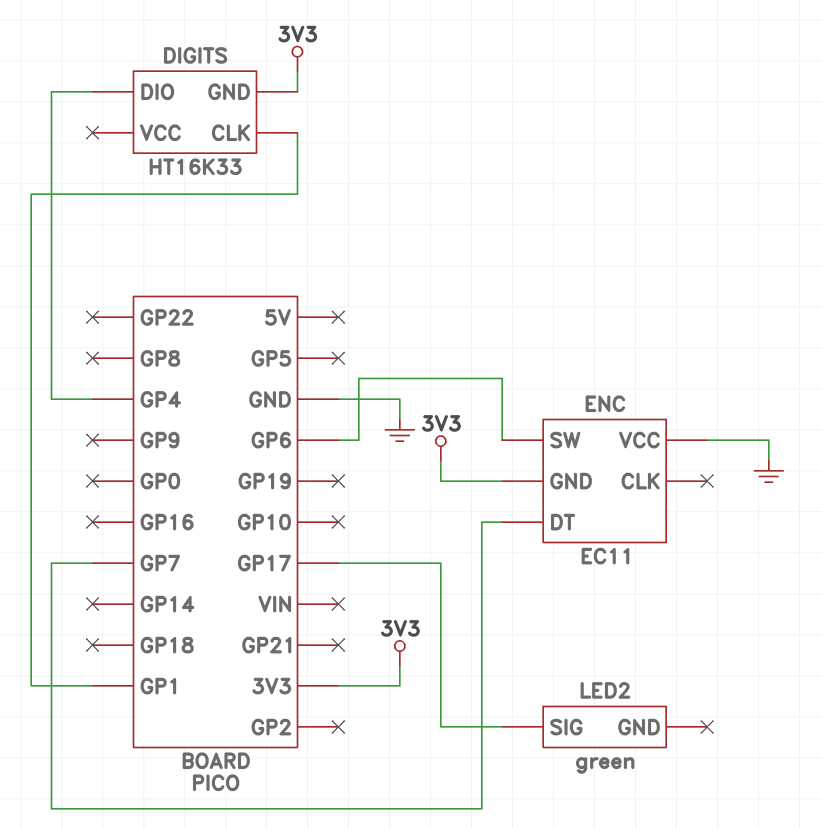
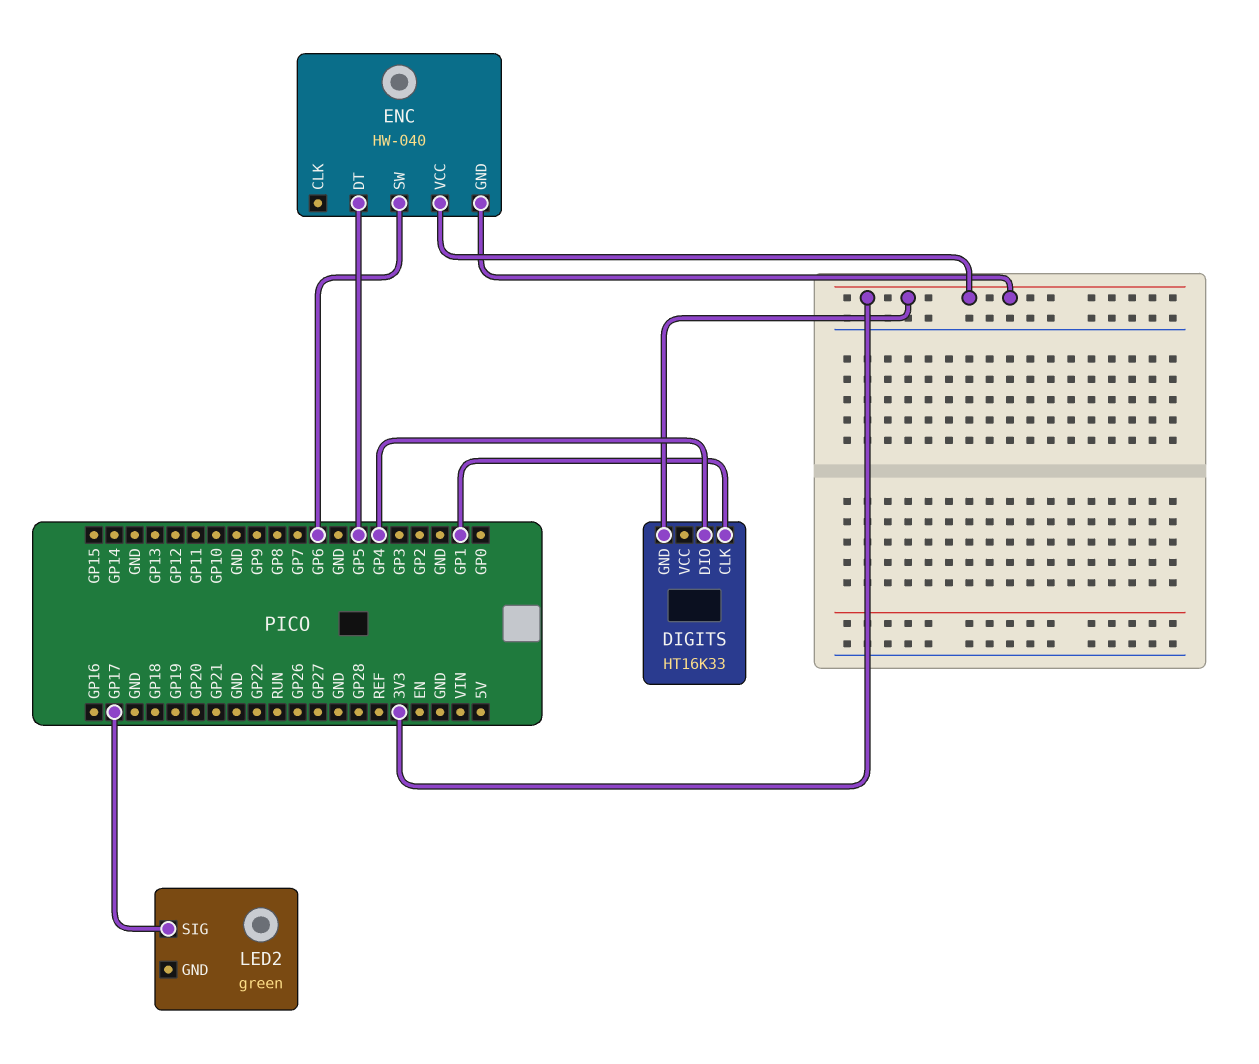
ENC: EC11 -> HW-040
ENC pin DT: GP7 -> GP5
ENC pin VCC: GND -> 3V3

